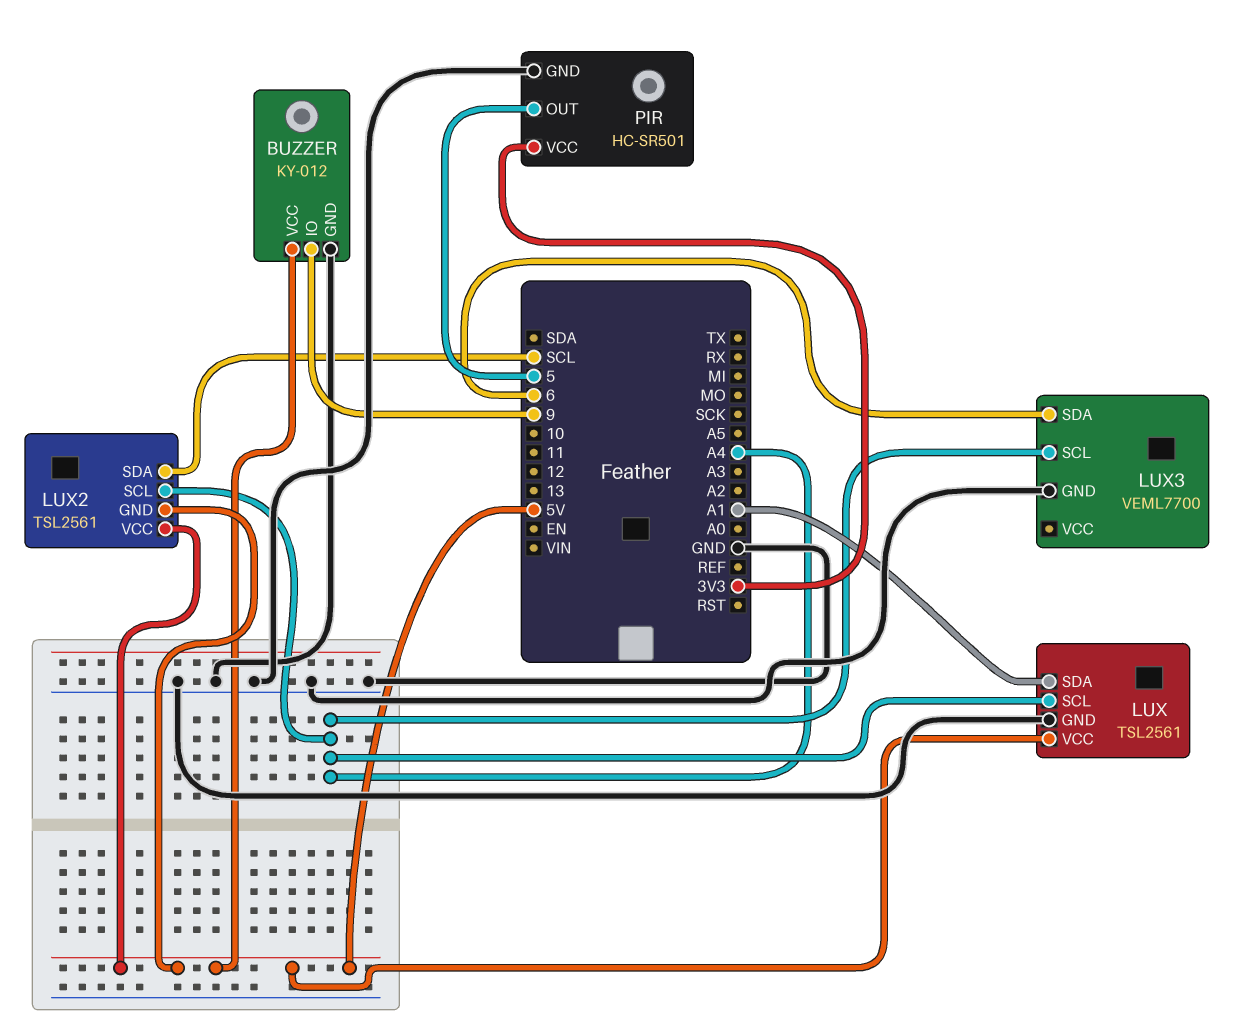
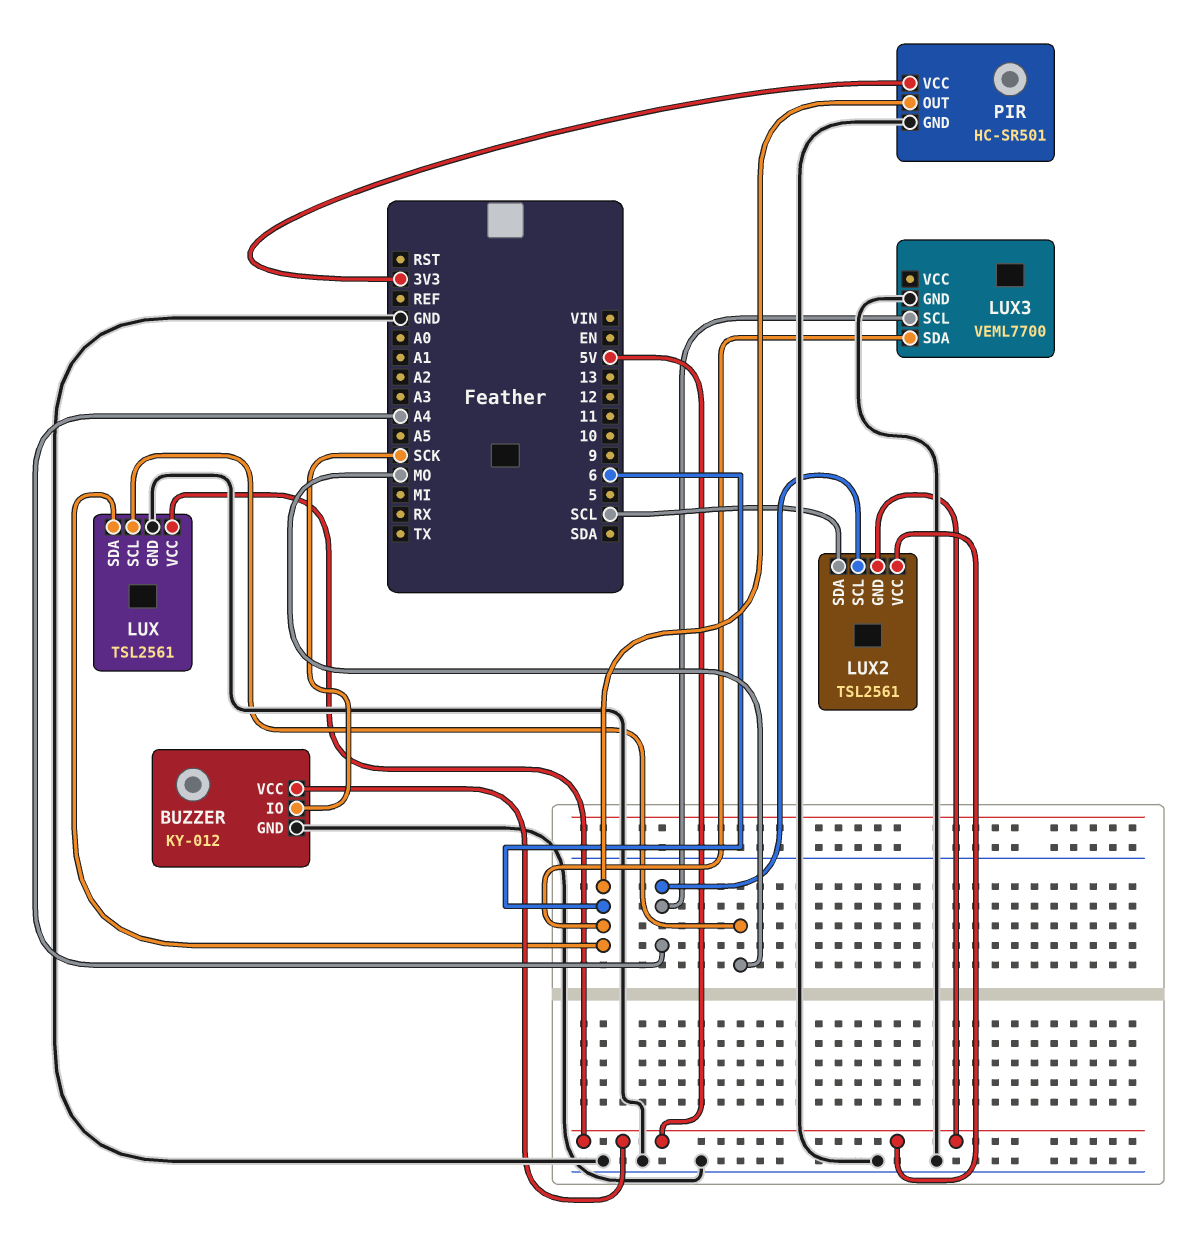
BUZZER pin IO: 9 -> SCK
LUX pin SCL: A4 -> MO
LUX pin SDA: A1 -> 6
PIR pin OUT: 5 -> 6

